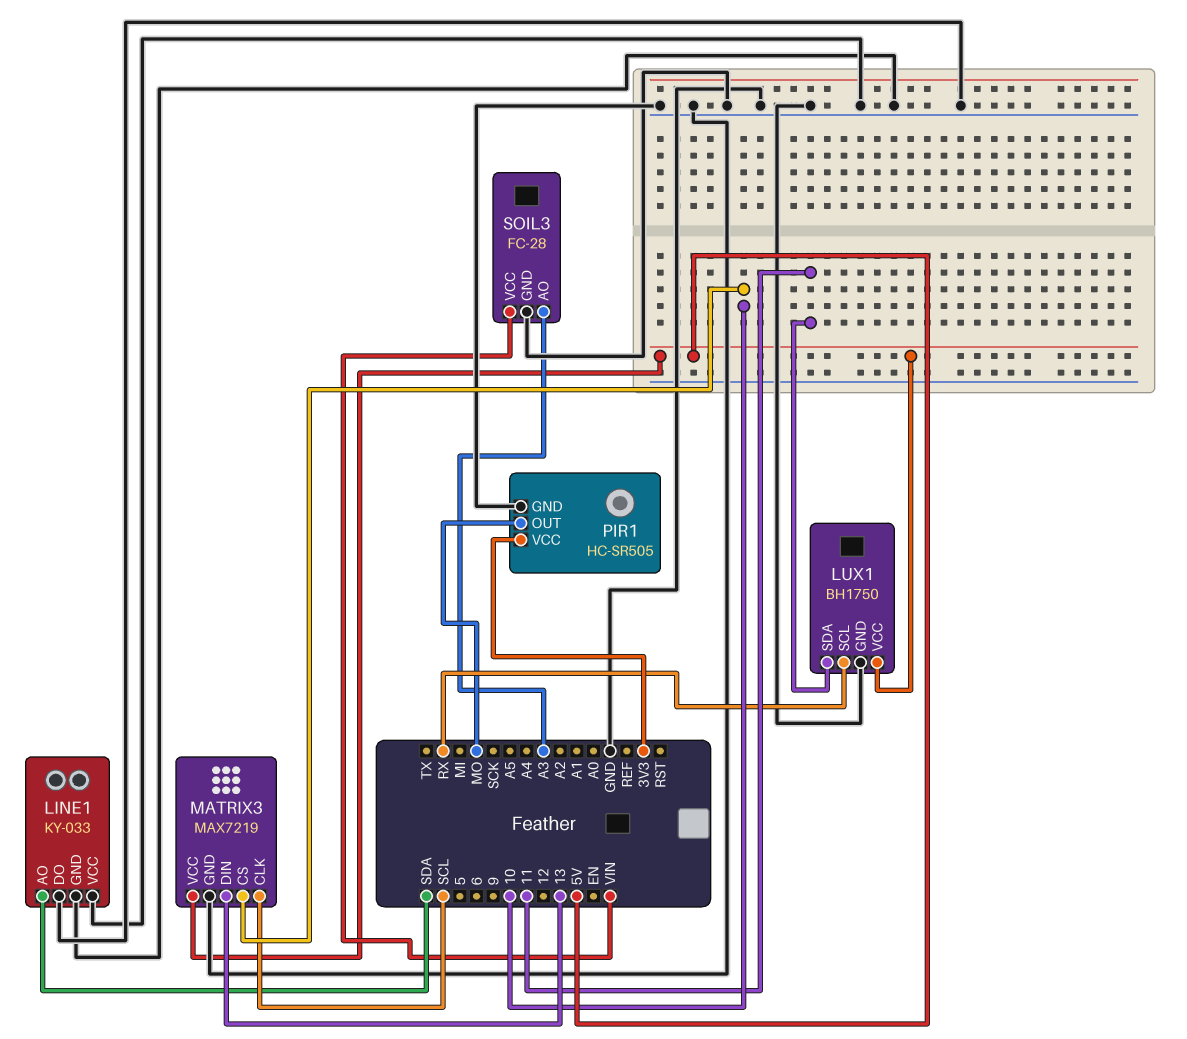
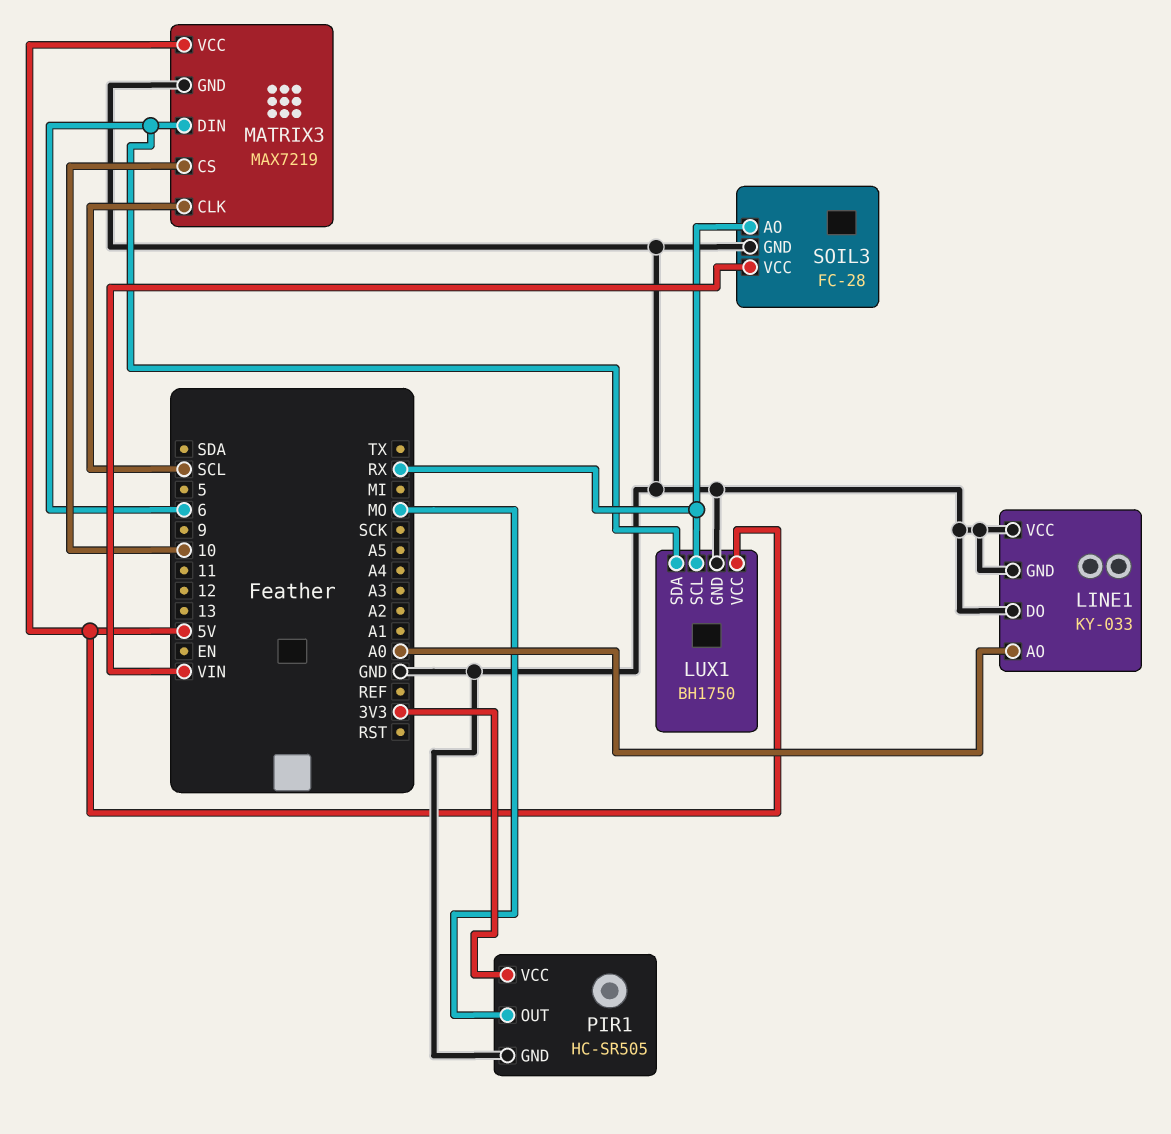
LINE1 pin AO: SDA -> A0
LUX1 pin SDA: 11 -> 6
MATRIX3 pin DIN: 13 -> 6
SOIL3 pin AO: A3 -> RX

